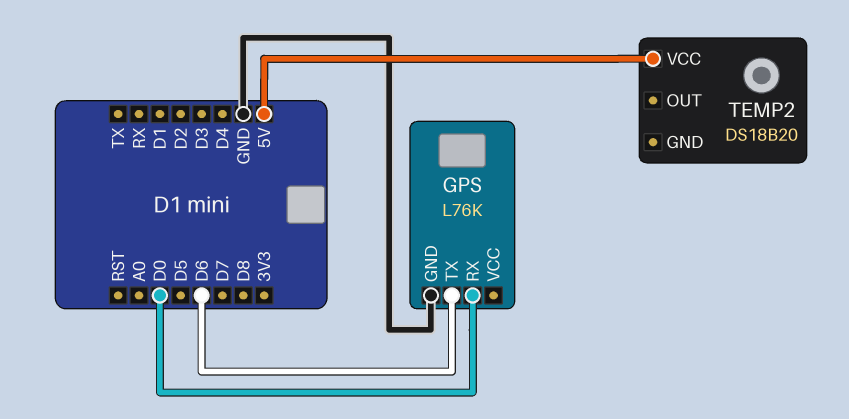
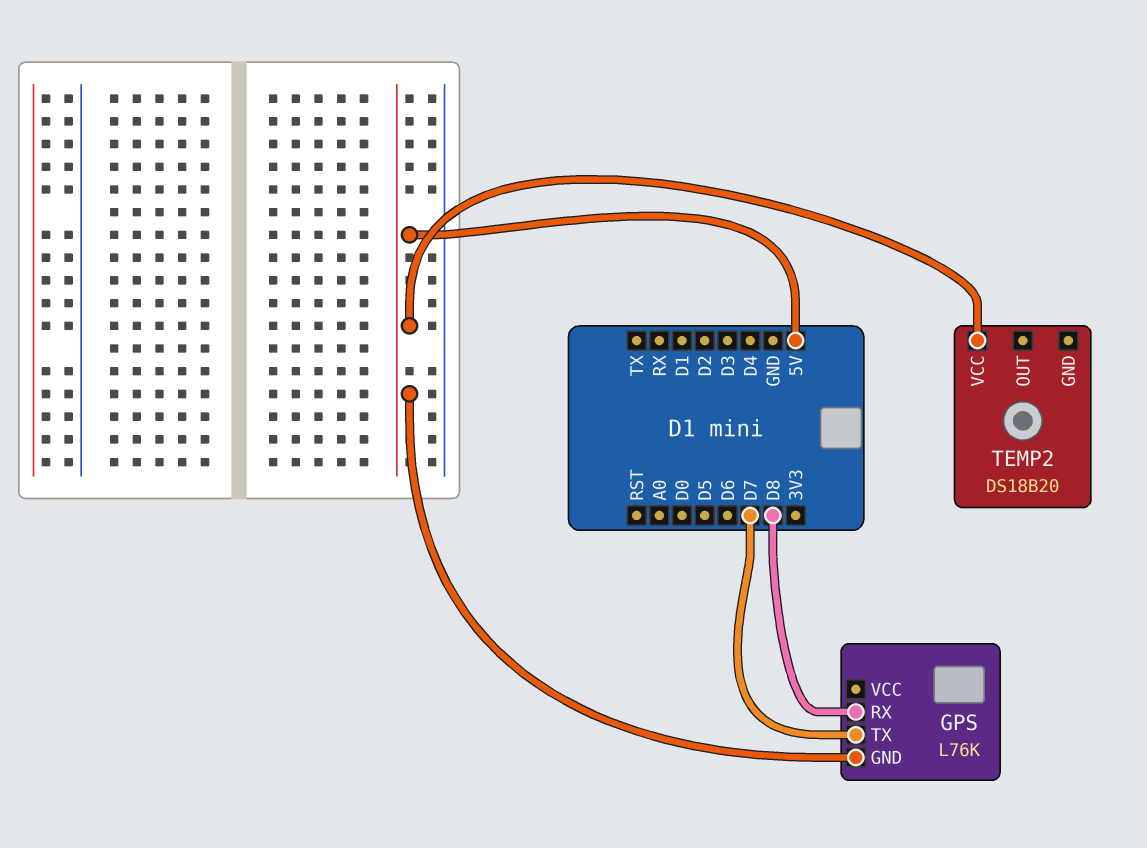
GPS pin GND: GND -> 5V
GPS pin RX: D0 -> D8
GPS pin TX: D6 -> D7

